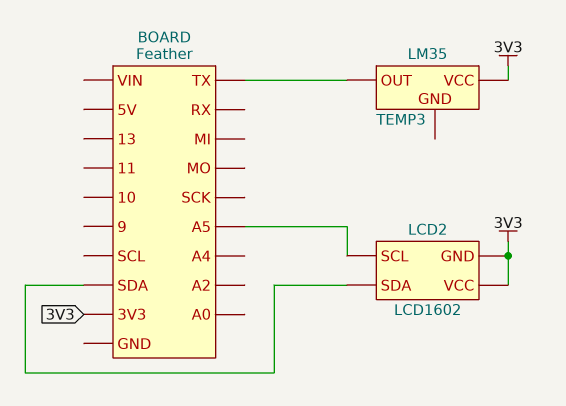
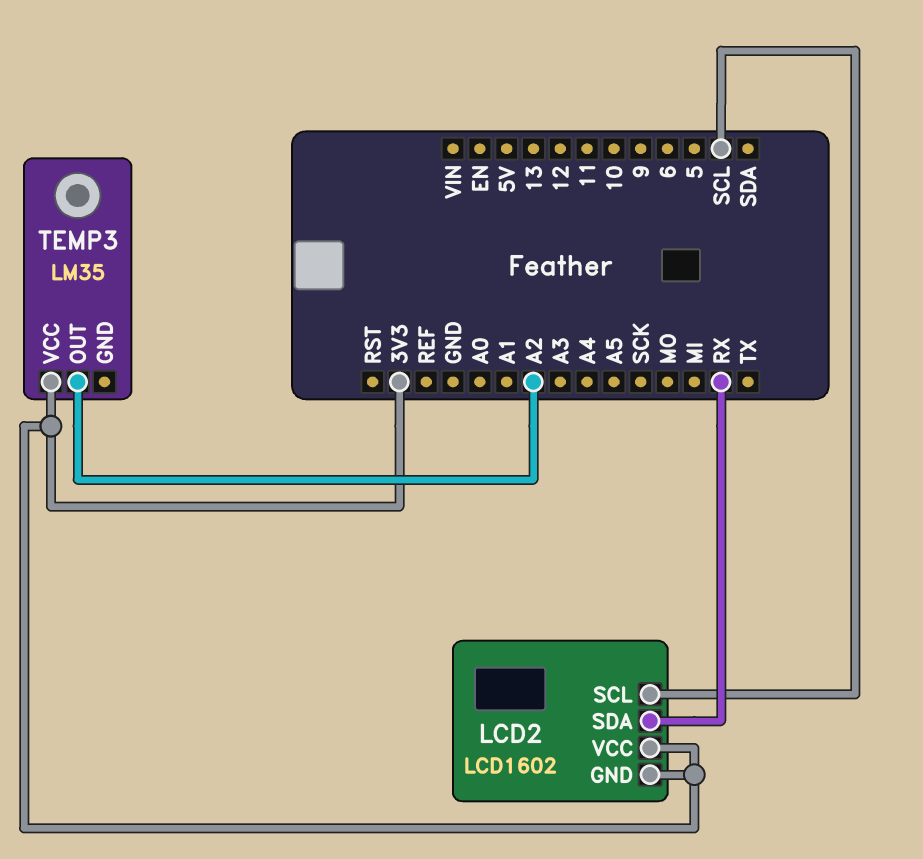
LCD2 pin SCL: A5 -> SCL
LCD2 pin SDA: SDA -> RX
TEMP3 pin OUT: TX -> A2

